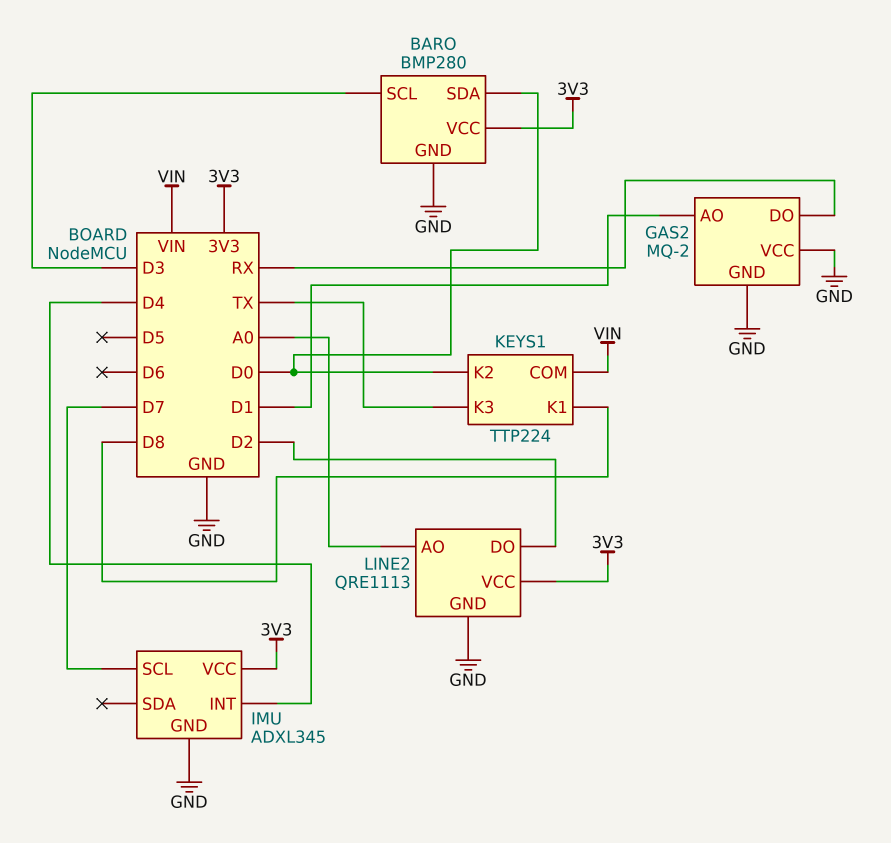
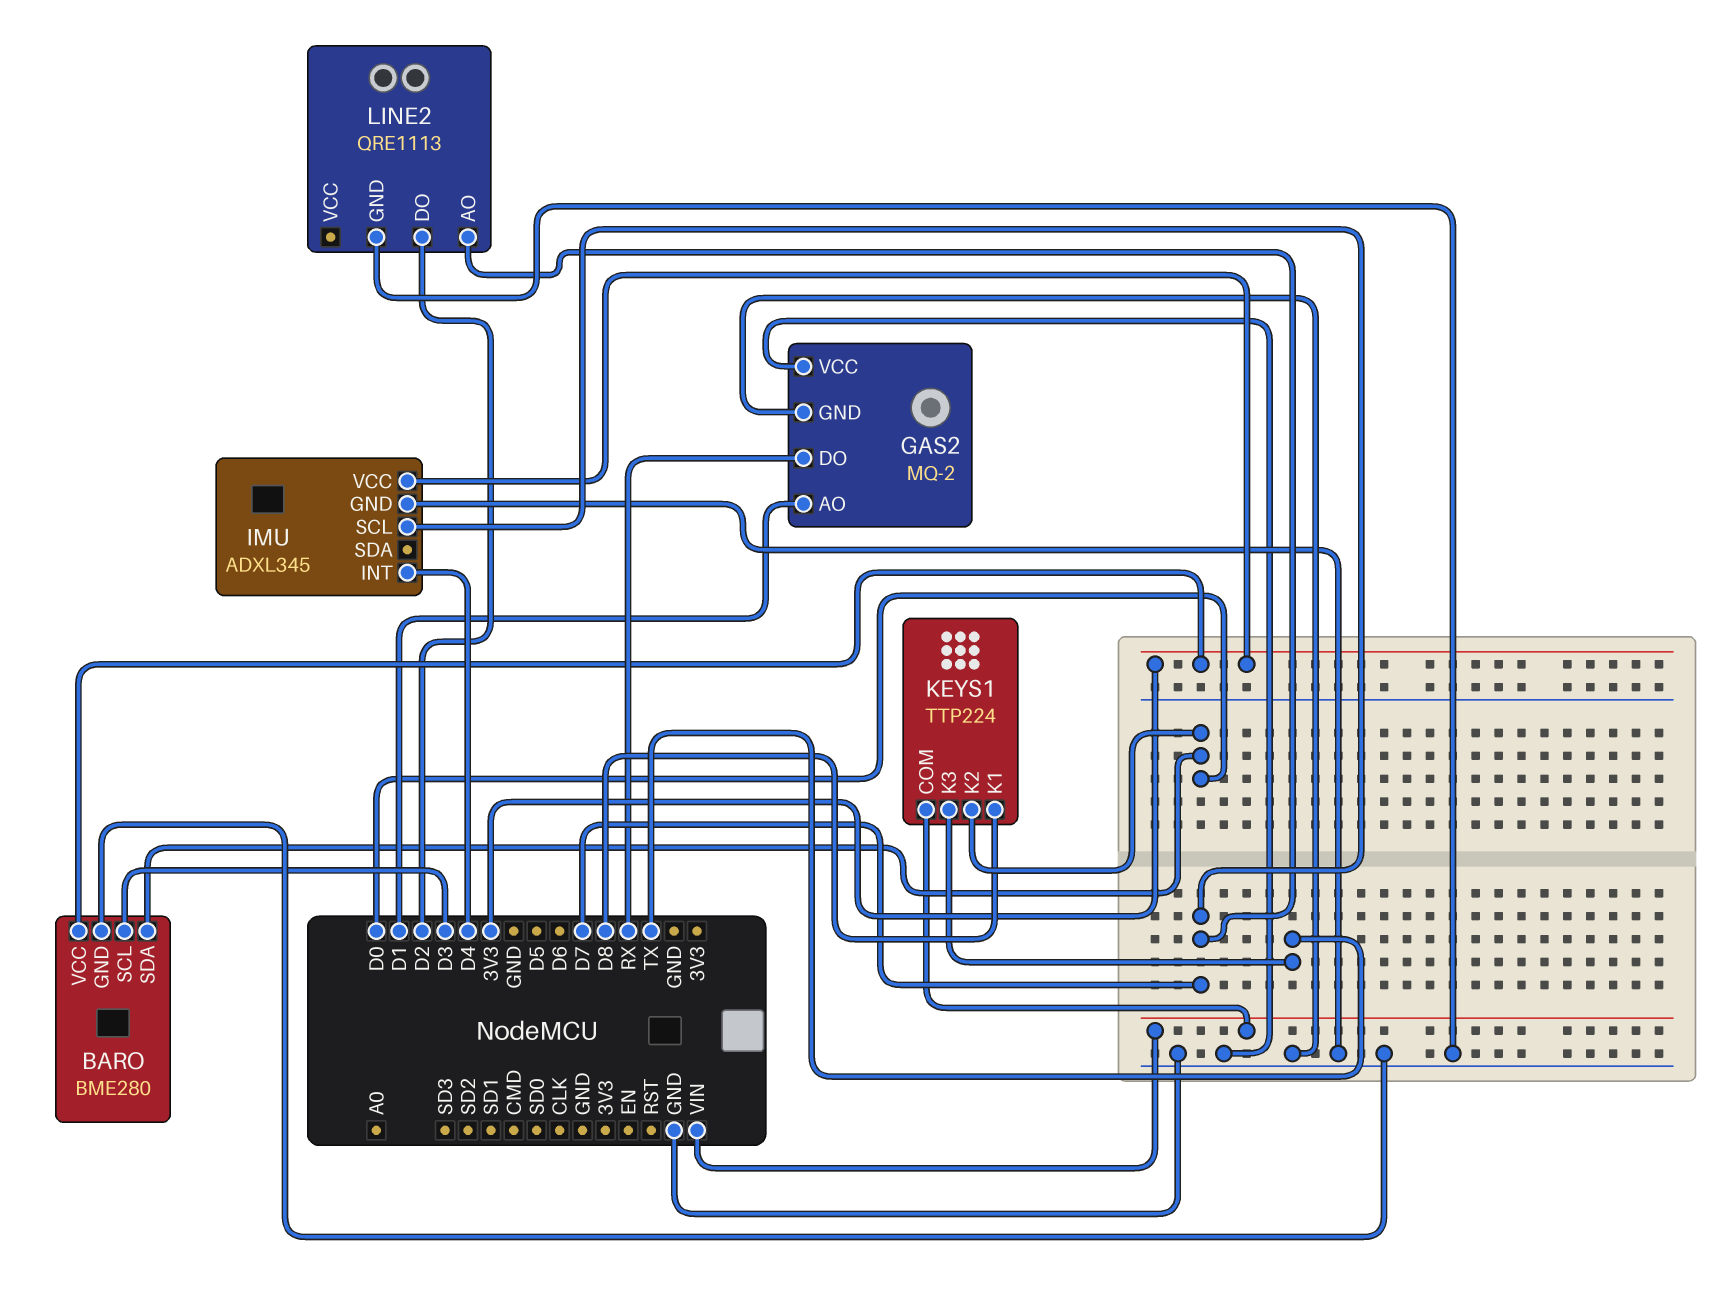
BARO: BMP280 -> BME280
LINE2 pin AO: A0 -> D7
LINE2 pin VCC: 3V3 -> none

